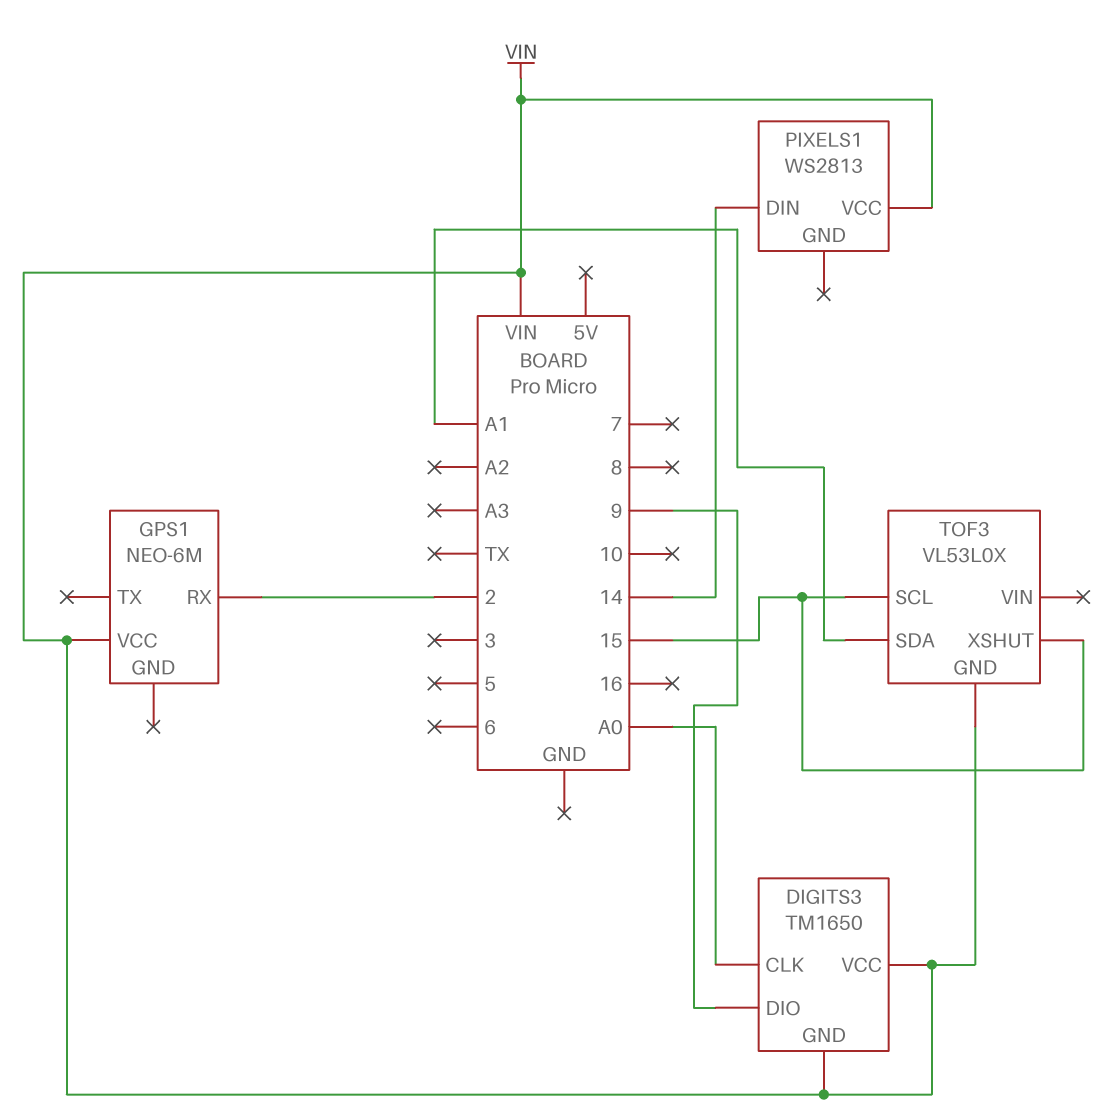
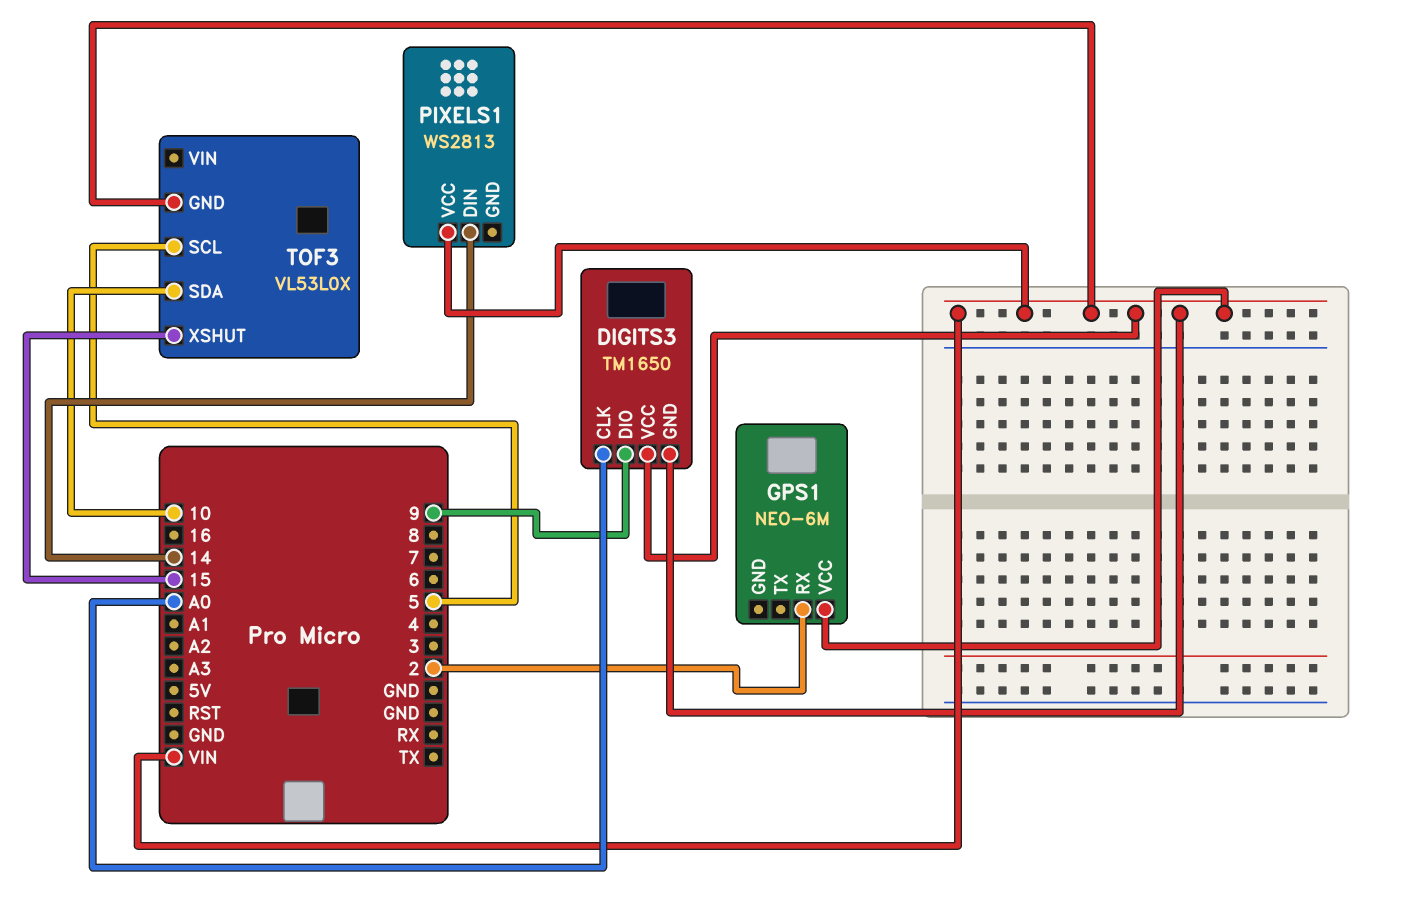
TOF3 pin SCL: 15 -> 5
TOF3 pin SDA: A1 -> 10

